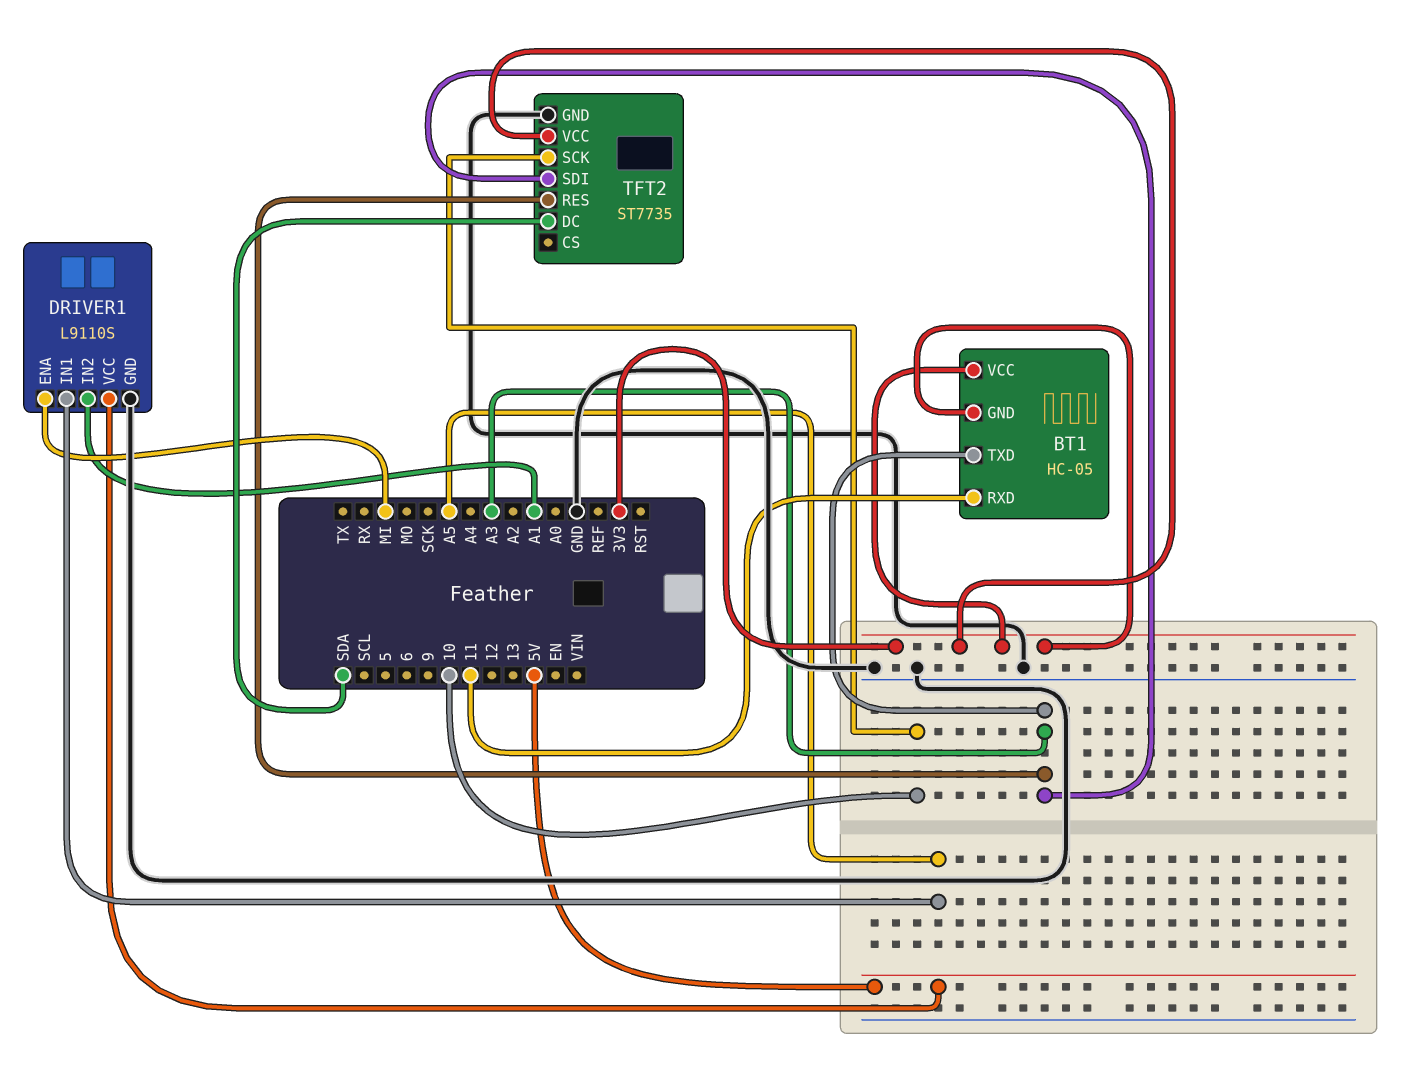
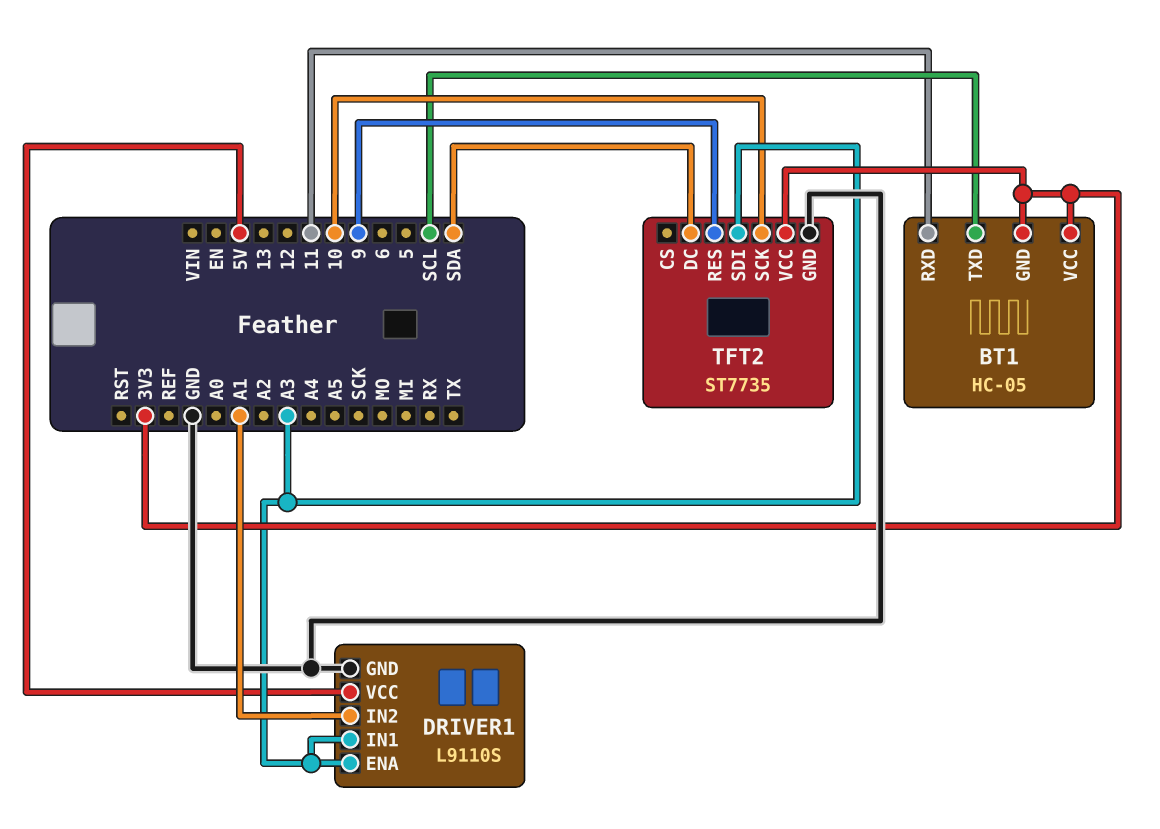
BT1 pin TXD: A3 -> SCL
DRIVER1 pin ENA: MI -> A3
DRIVER1 pin IN1: A5 -> A3
TFT2 pin RES: A3 -> 9

